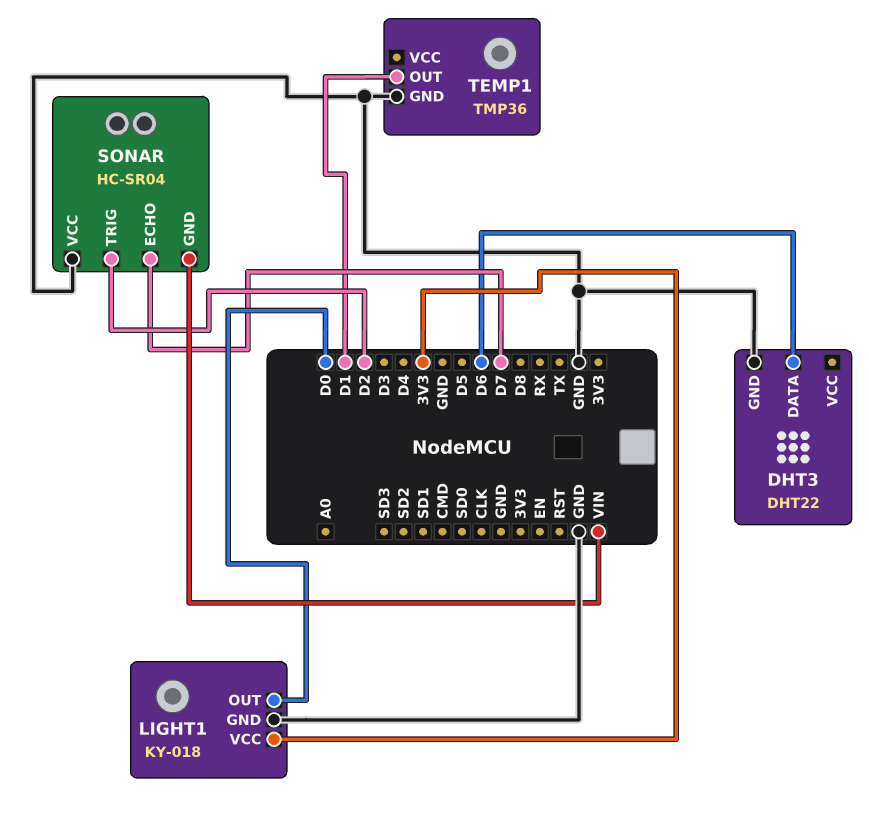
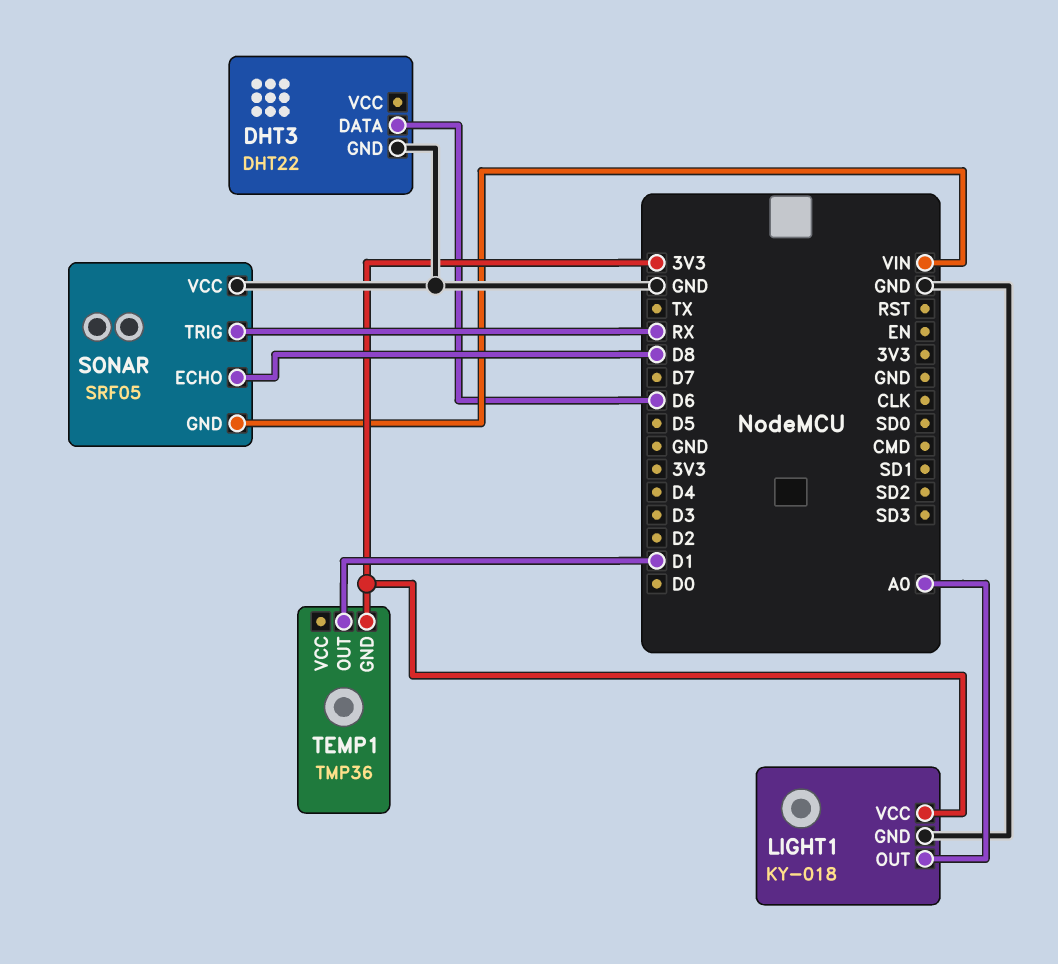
LIGHT1 pin OUT: D0 -> A0
SONAR: HC-SR04 -> SRF05
SONAR pin ECHO: D7 -> D8
SONAR pin TRIG: D2 -> RX
TEMP1 pin GND: GND -> 3V3

